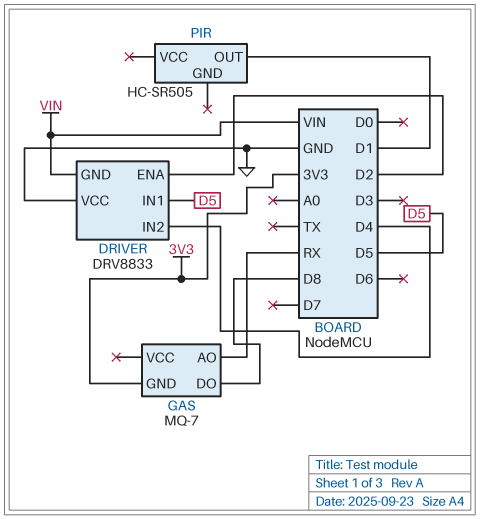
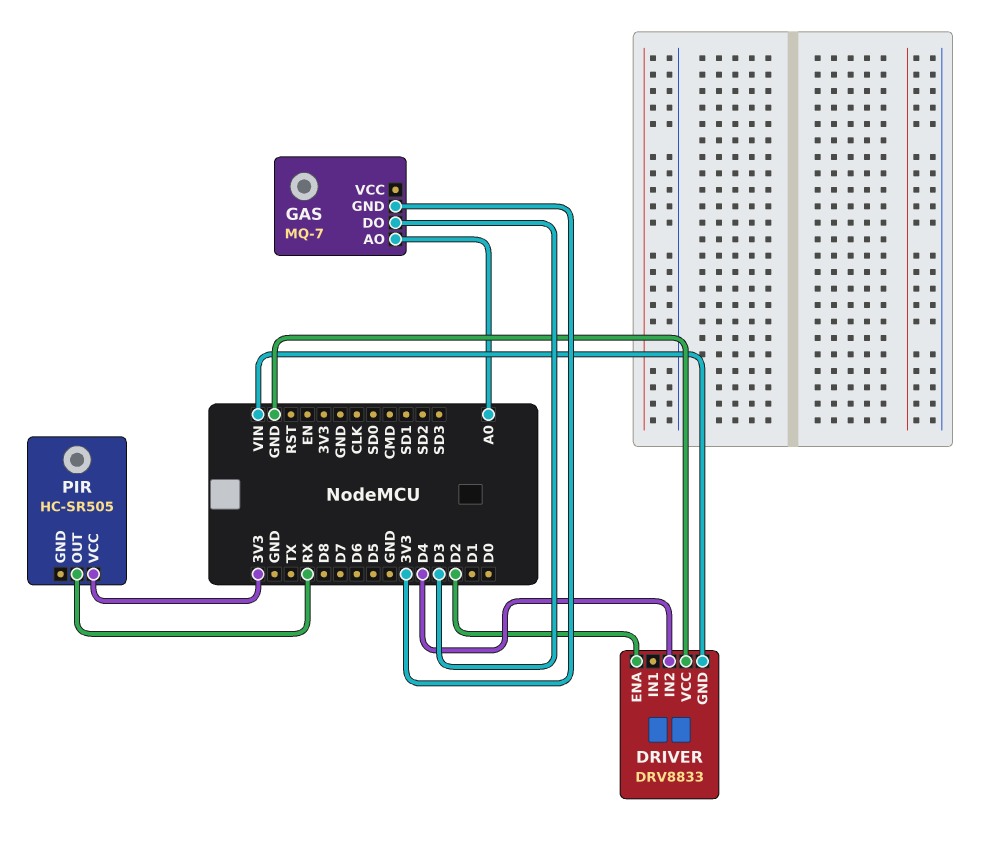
DRIVER pin IN1: D5 -> none
GAS pin AO: RX -> A0
GAS pin DO: D8 -> D3
PIR pin OUT: D1 -> RX
PIR pin VCC: none -> 3V3

